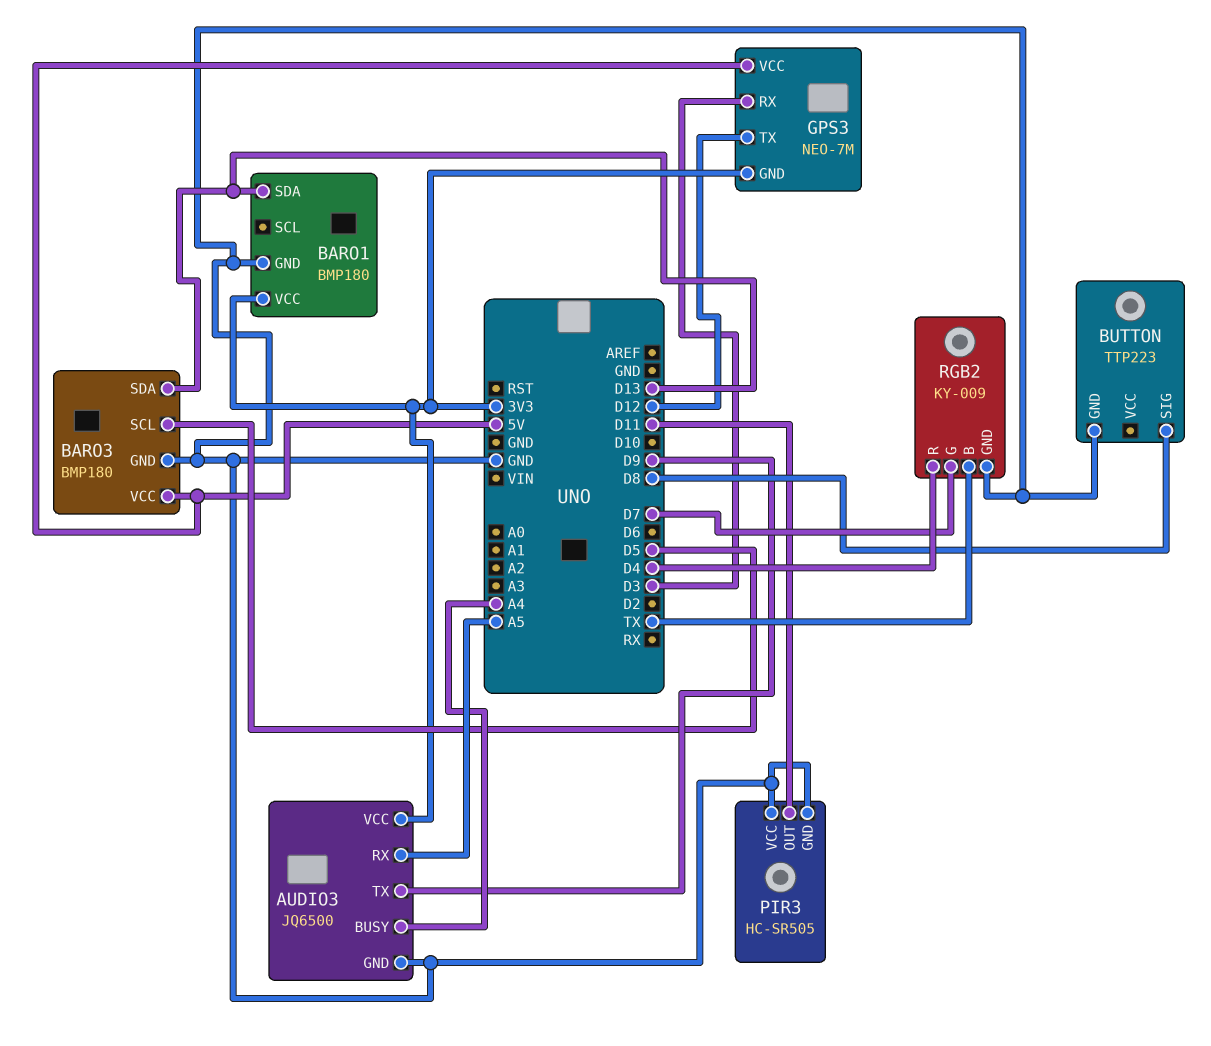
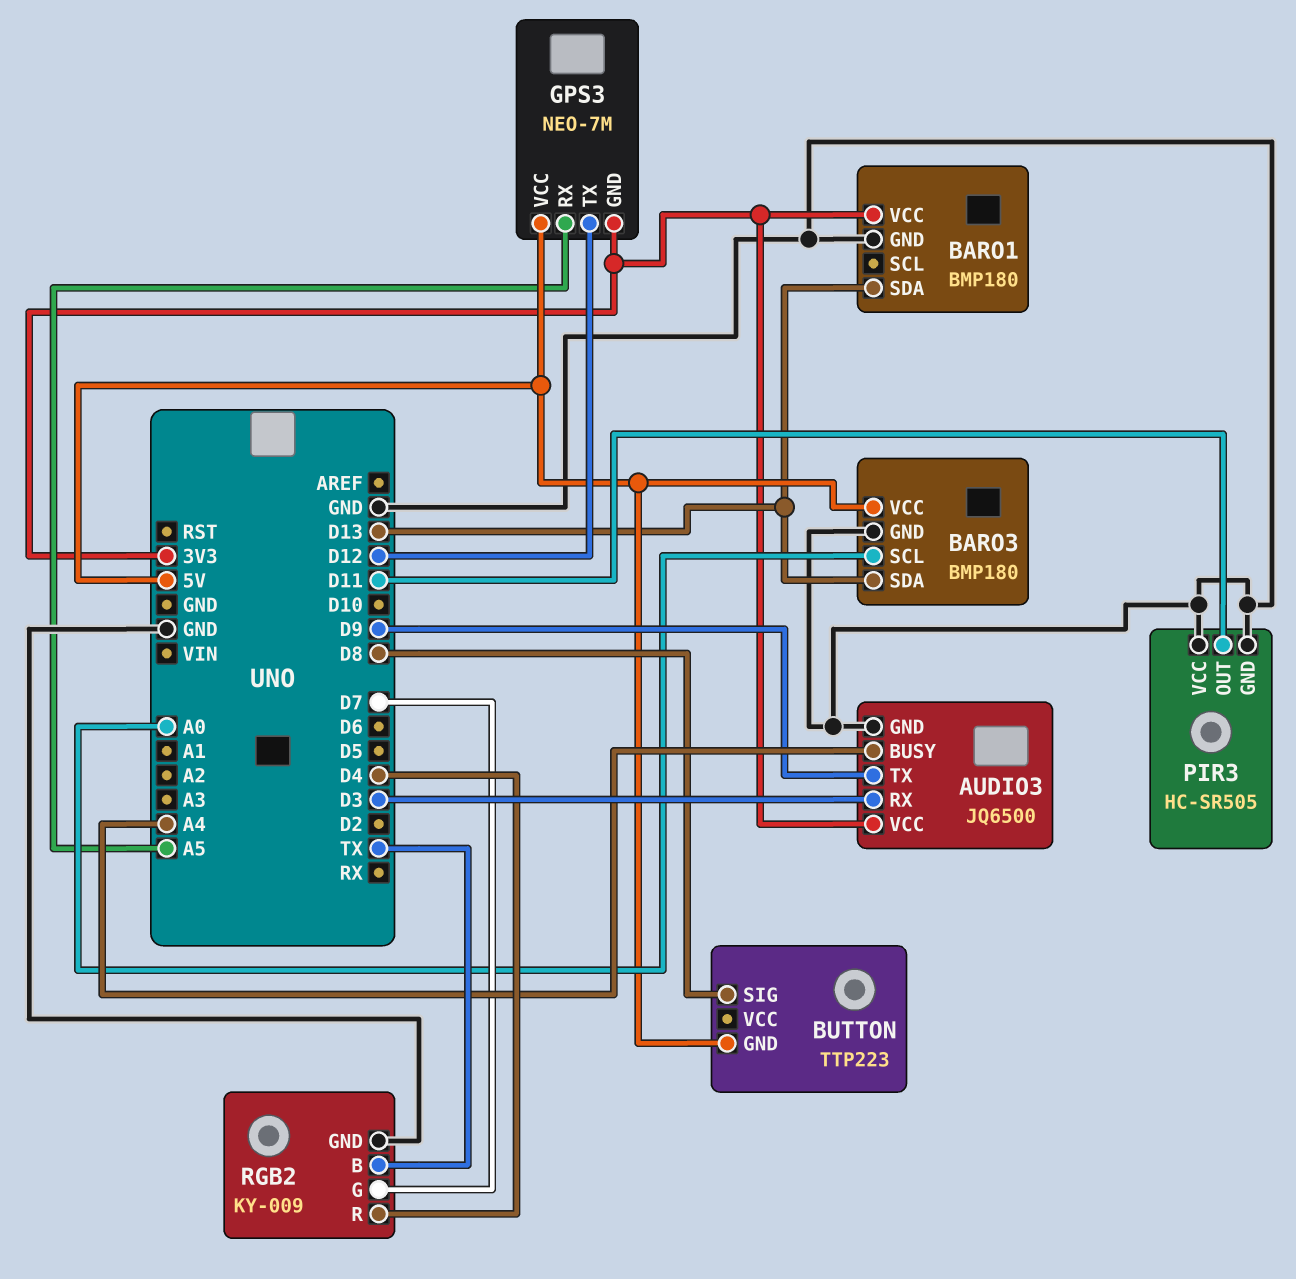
AUDIO3 pin RX: A5 -> D3
BARO3 pin SCL: D5 -> A0
BUTTON pin GND: GND -> 5V
GPS3 pin RX: D3 -> A5

